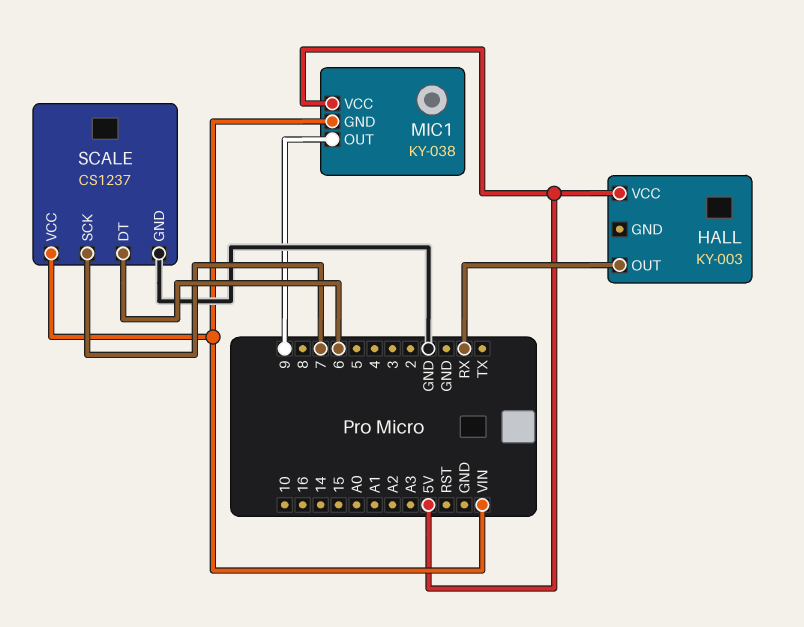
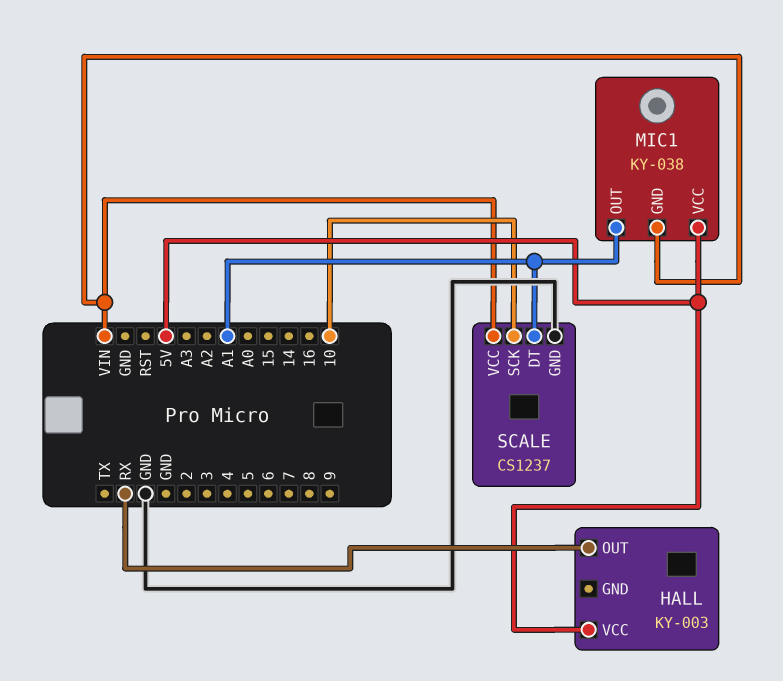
MIC1 pin OUT: 9 -> A1
SCALE pin DT: 6 -> A1
SCALE pin SCK: 7 -> 10

